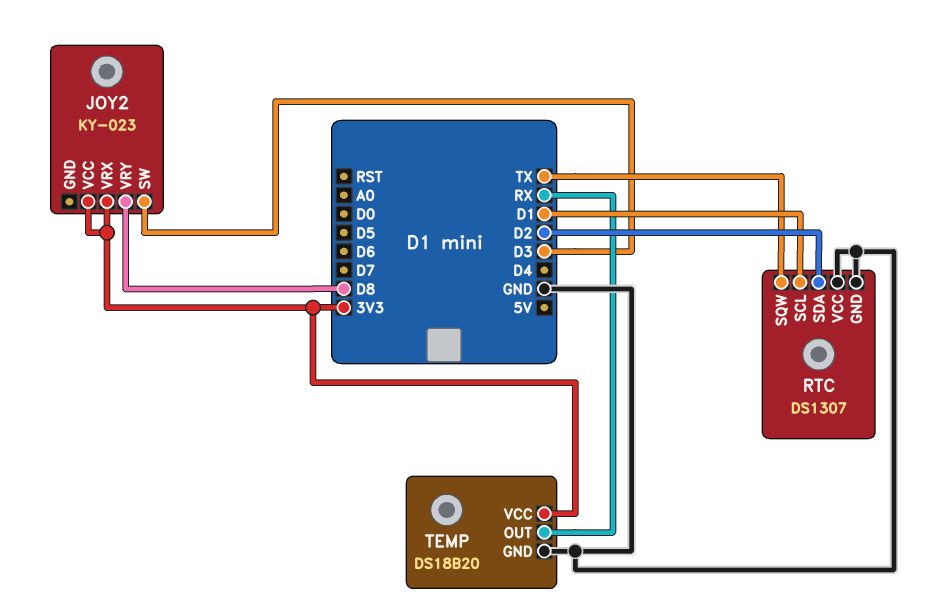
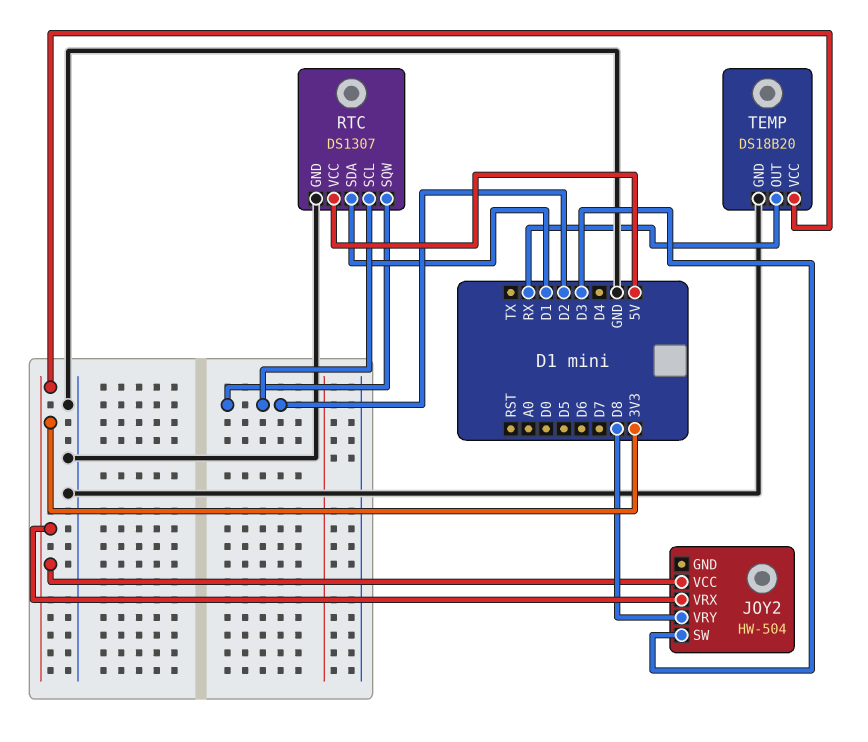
JOY2: KY-023 -> HW-504
RTC pin SCL: D1 -> D2
RTC pin SDA: D2 -> D1
RTC pin SQW: TX -> D2
RTC pin VCC: GND -> 5V

